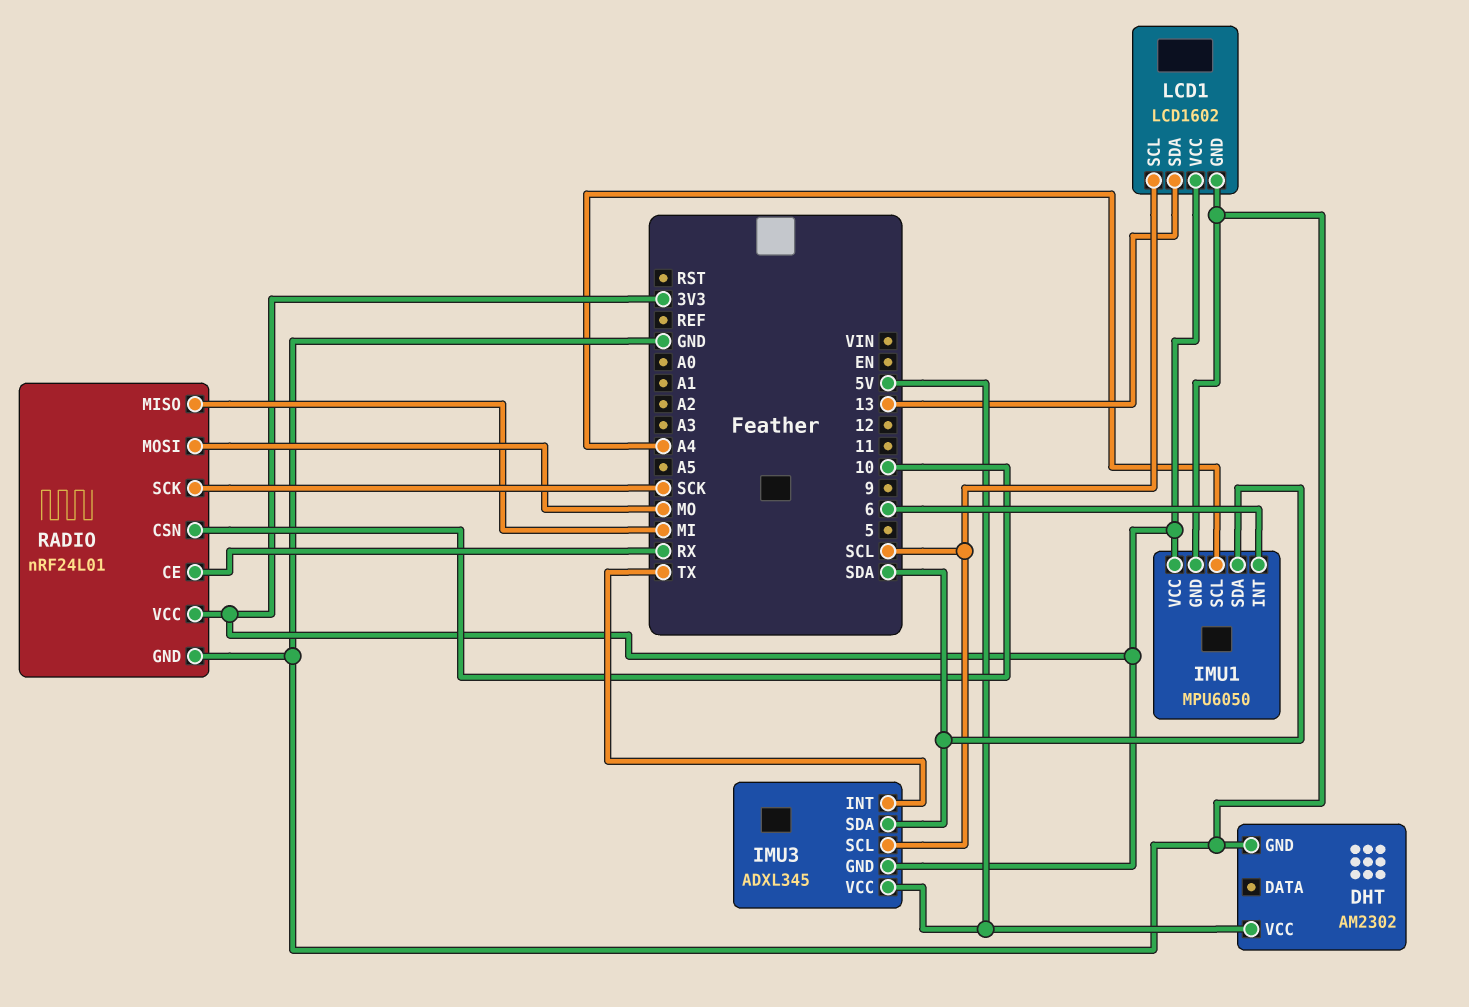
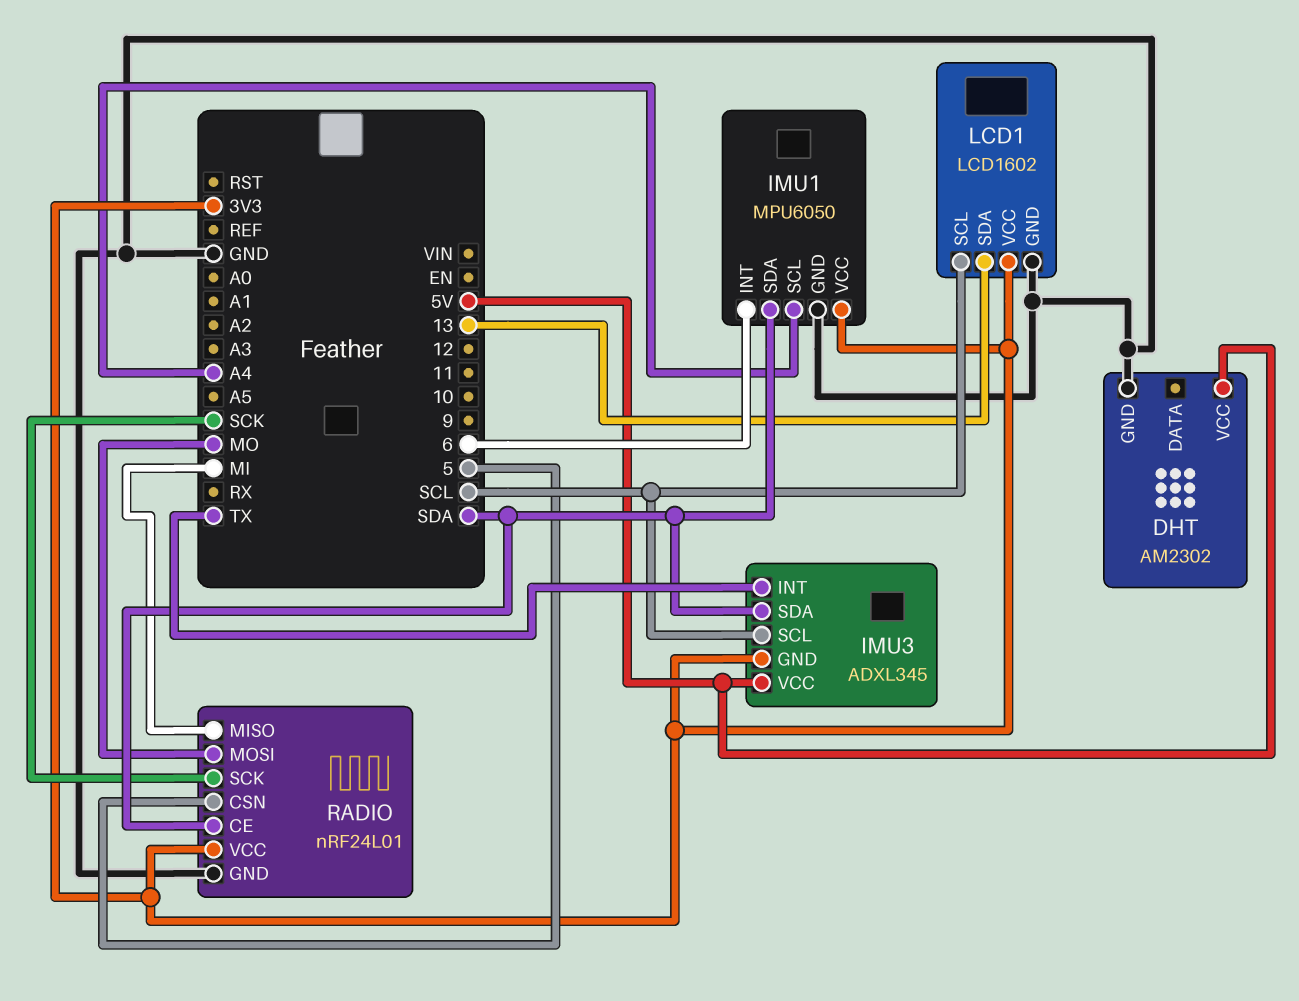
RADIO pin CE: RX -> SDA
RADIO pin CSN: 10 -> 5

